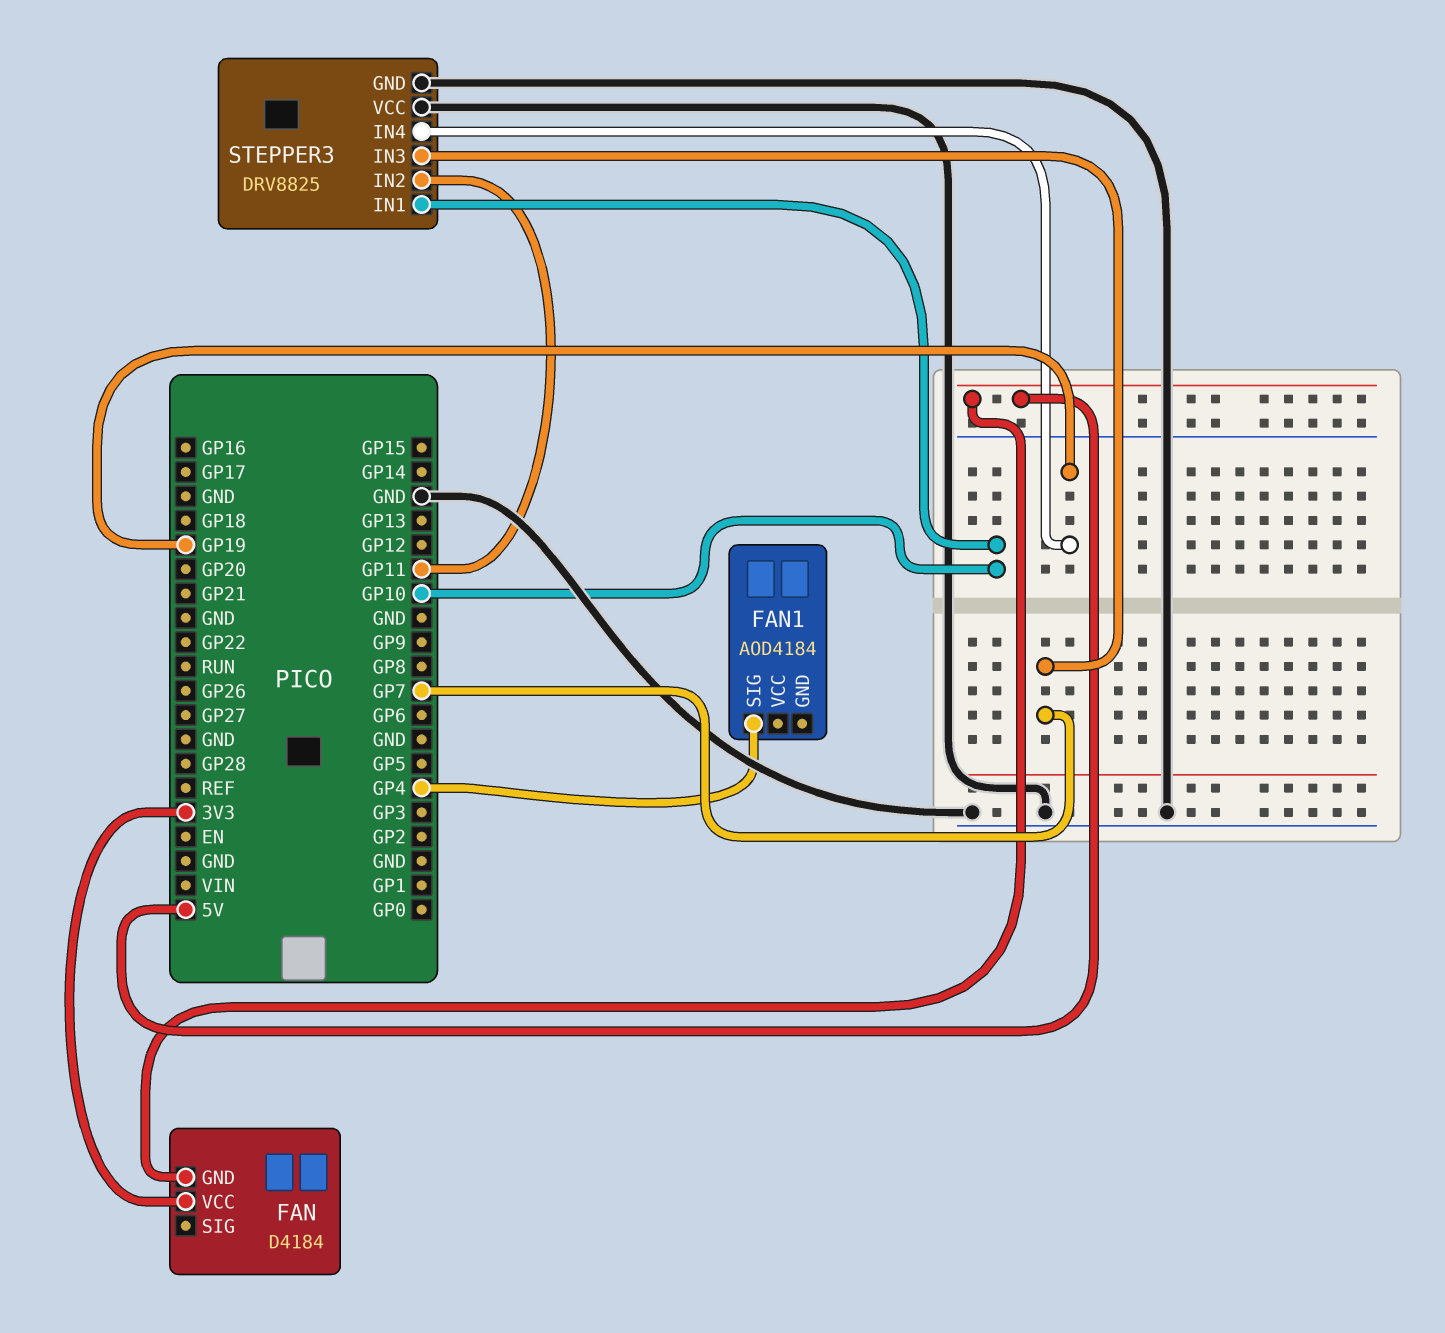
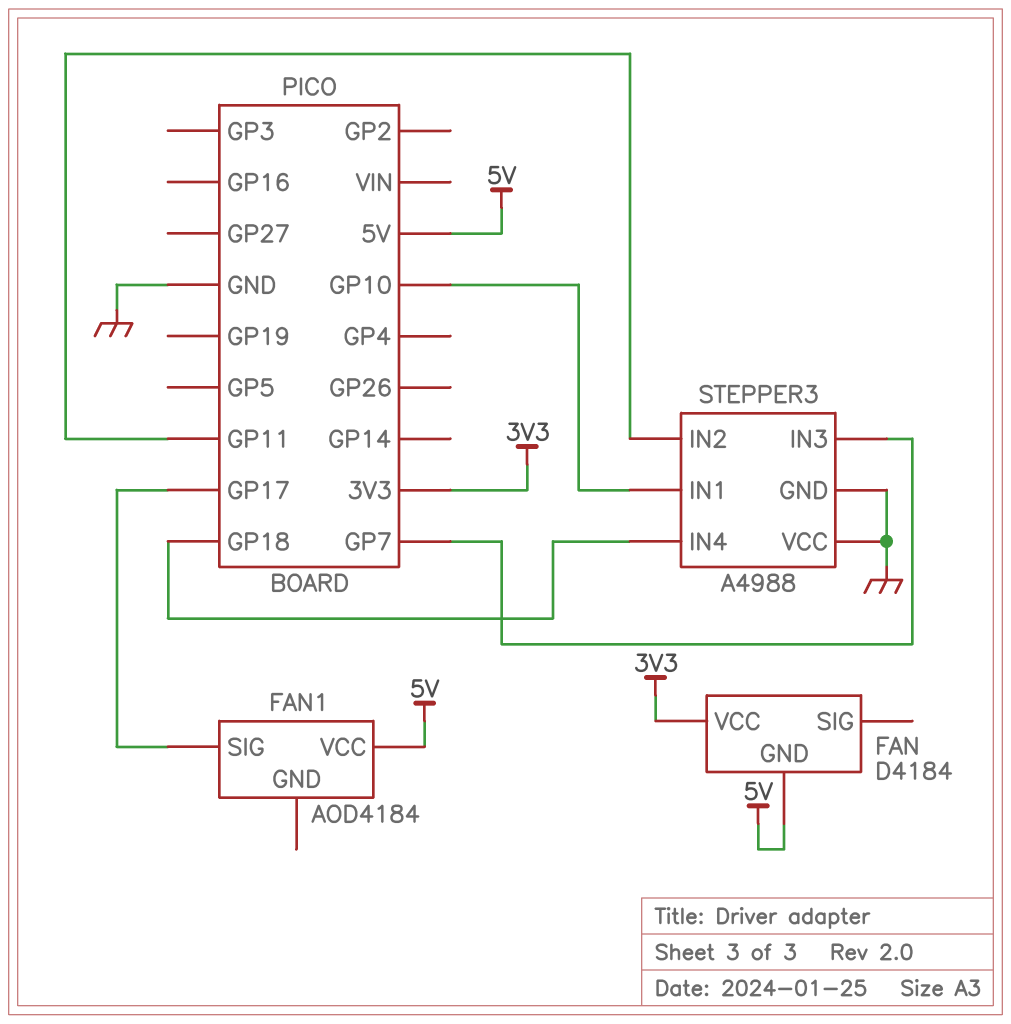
FAN1 pin SIG: GP4 -> GP17
FAN1 pin VCC: none -> 5V
STEPPER3: DRV8825 -> A4988
STEPPER3 pin IN4: GP19 -> GP18

